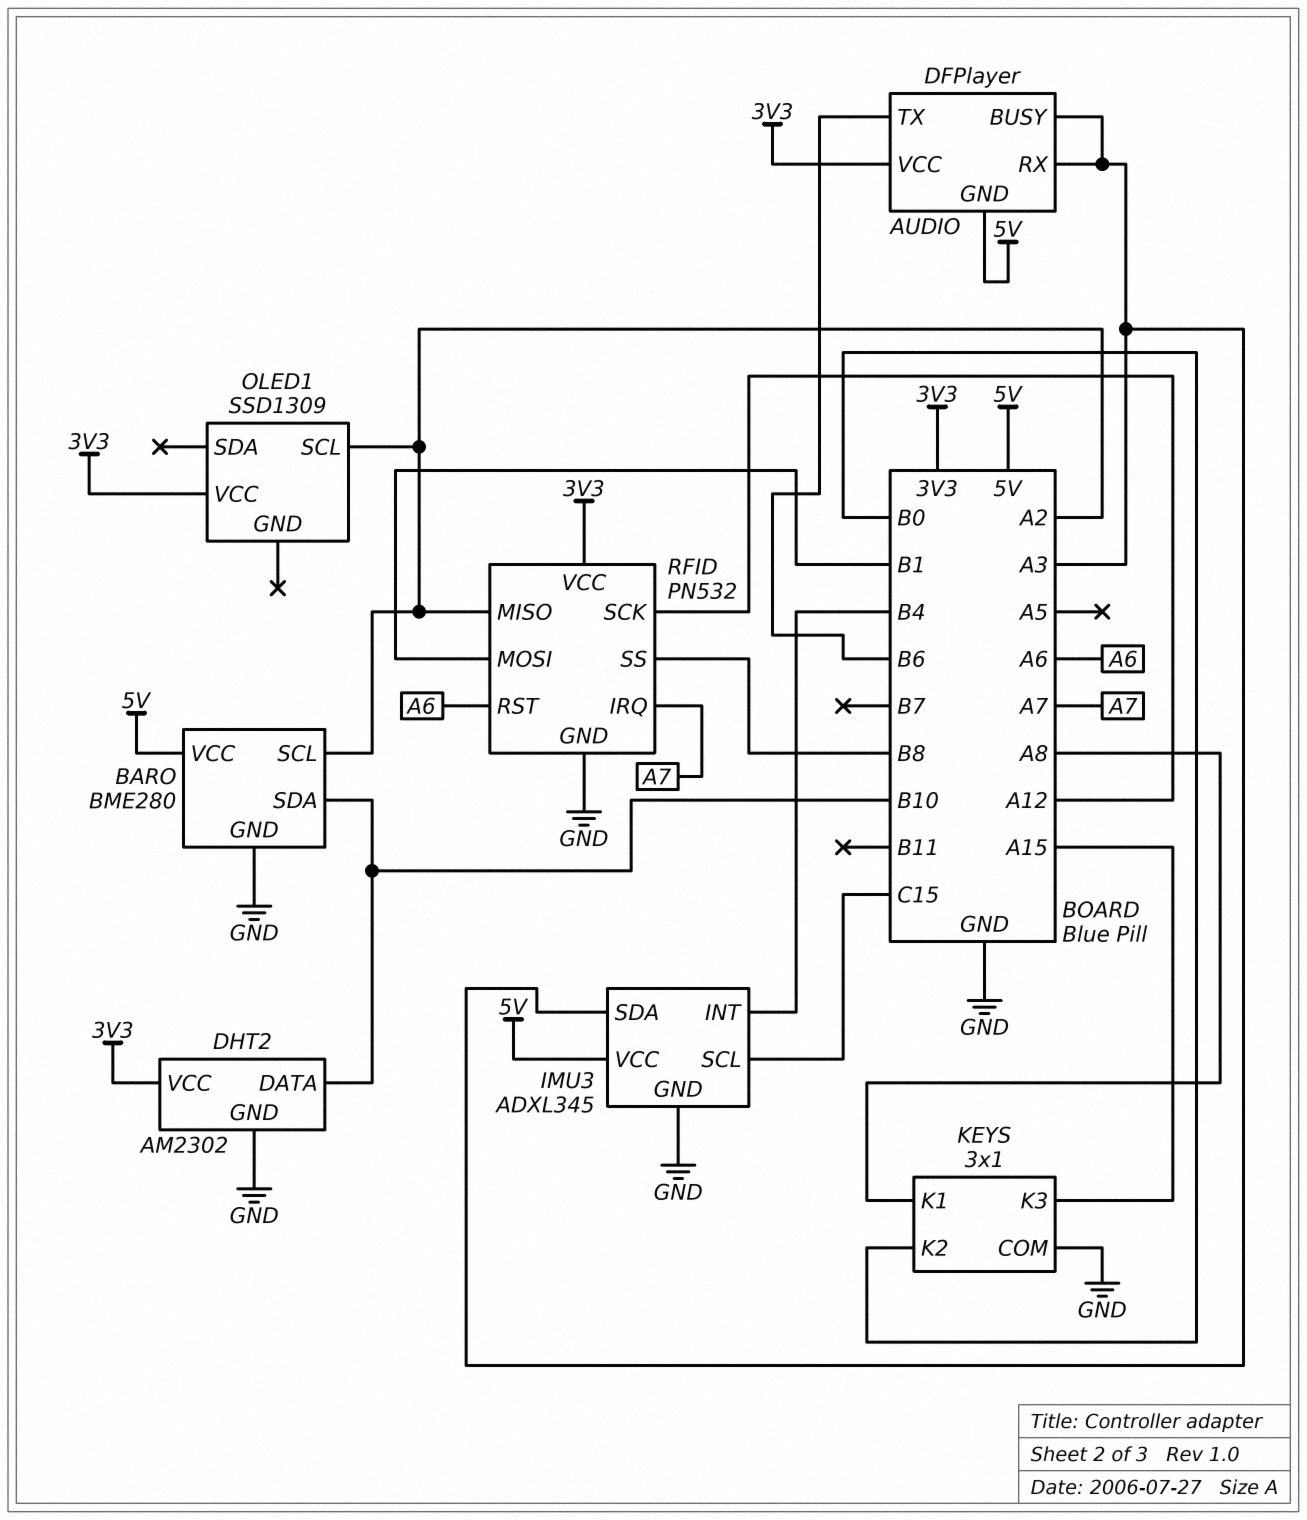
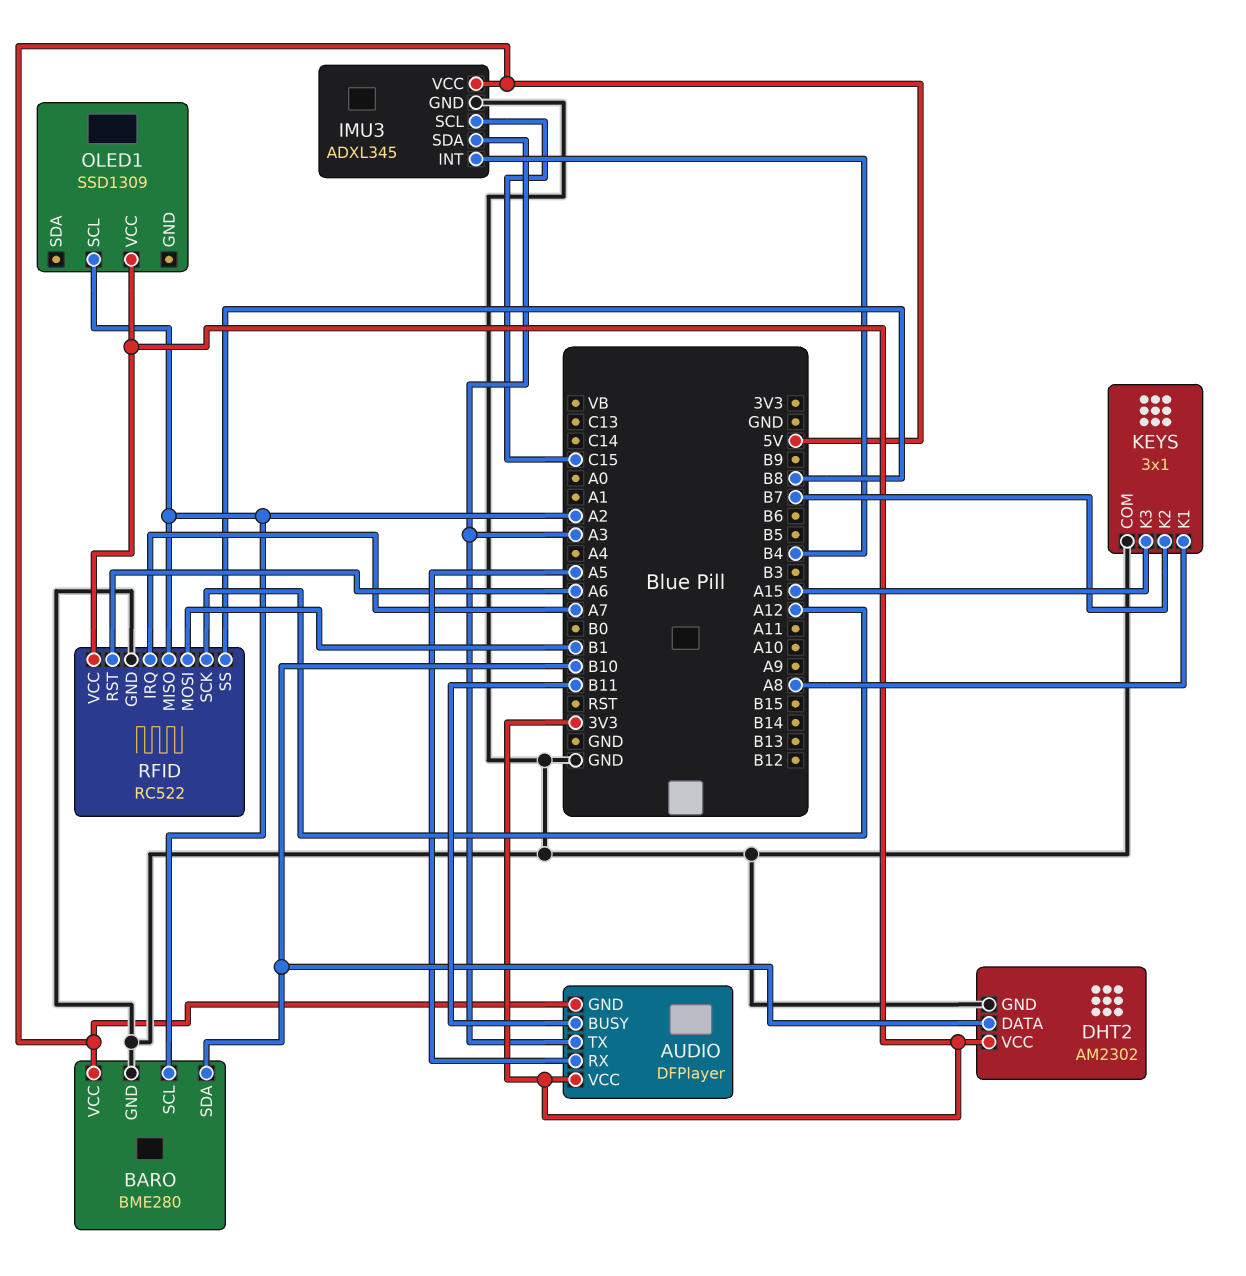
AUDIO pin BUSY: A3 -> B11
AUDIO pin RX: A3 -> A5
AUDIO pin TX: B6 -> A3
KEYS pin K2: B0 -> B7
RFID: PN532 -> RC522

